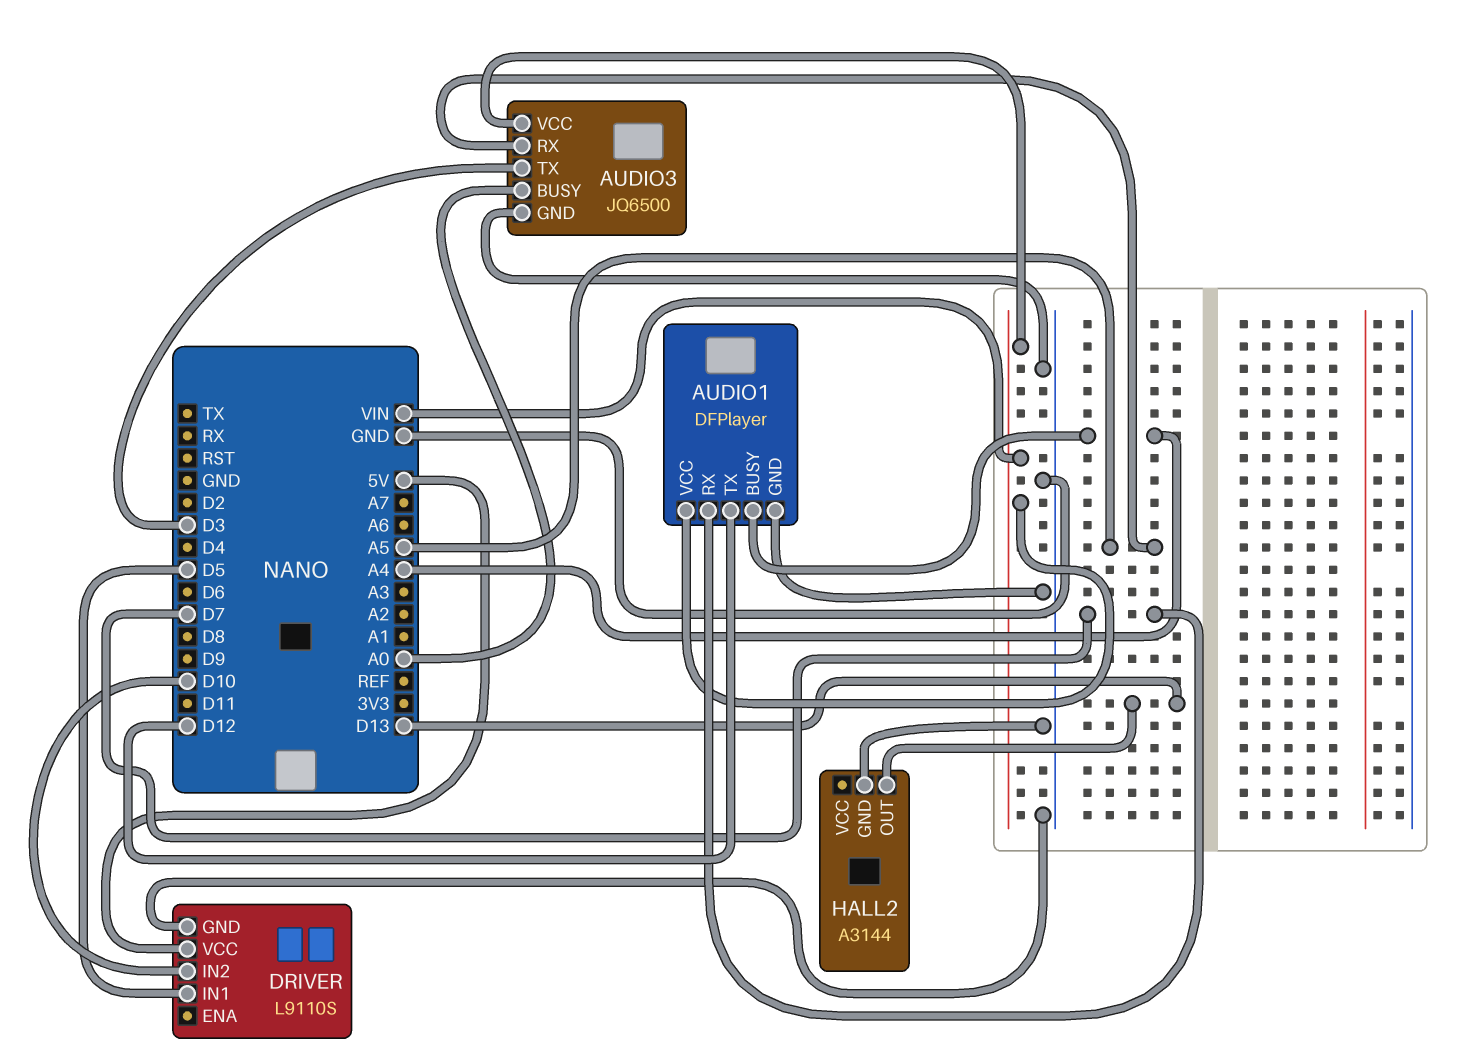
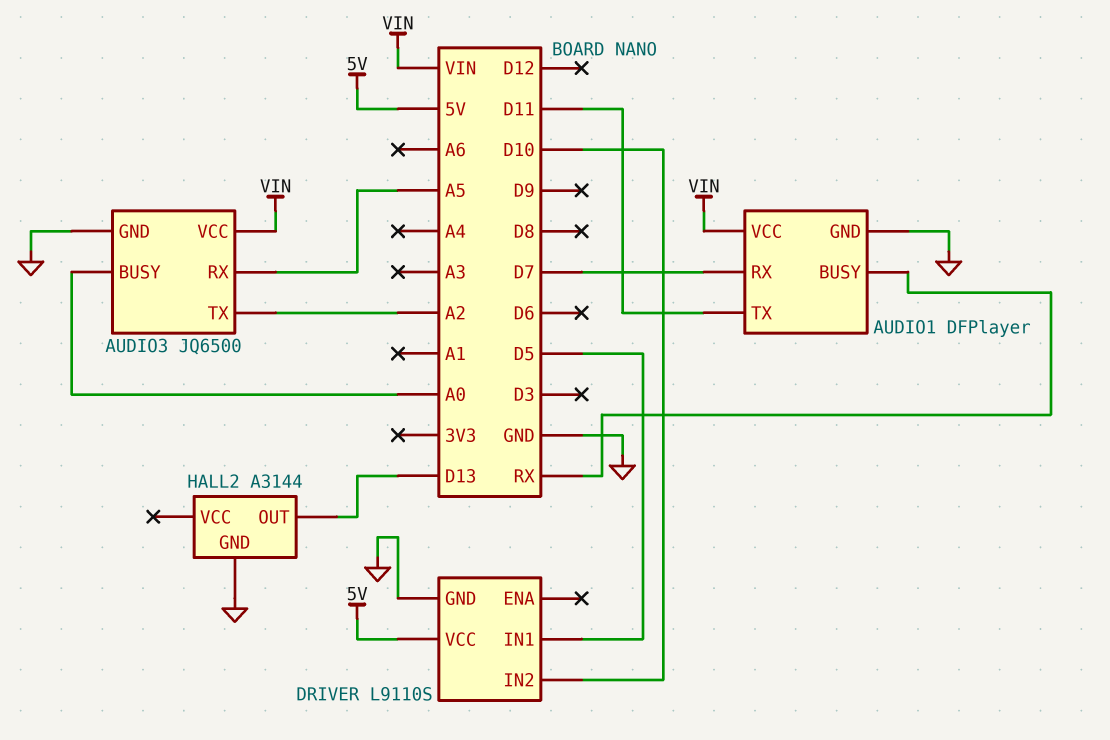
AUDIO1 pin BUSY: A4 -> RX
AUDIO1 pin TX: D12 -> D11
AUDIO3 pin TX: D3 -> A2

